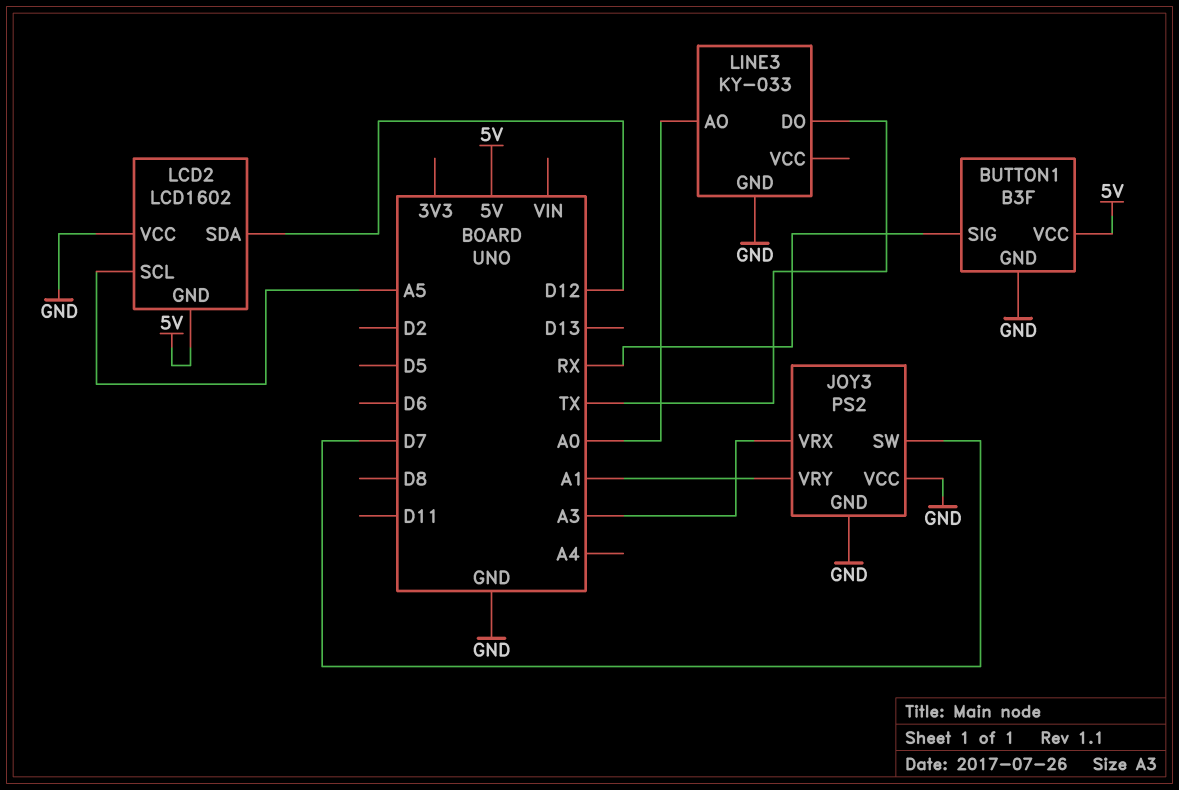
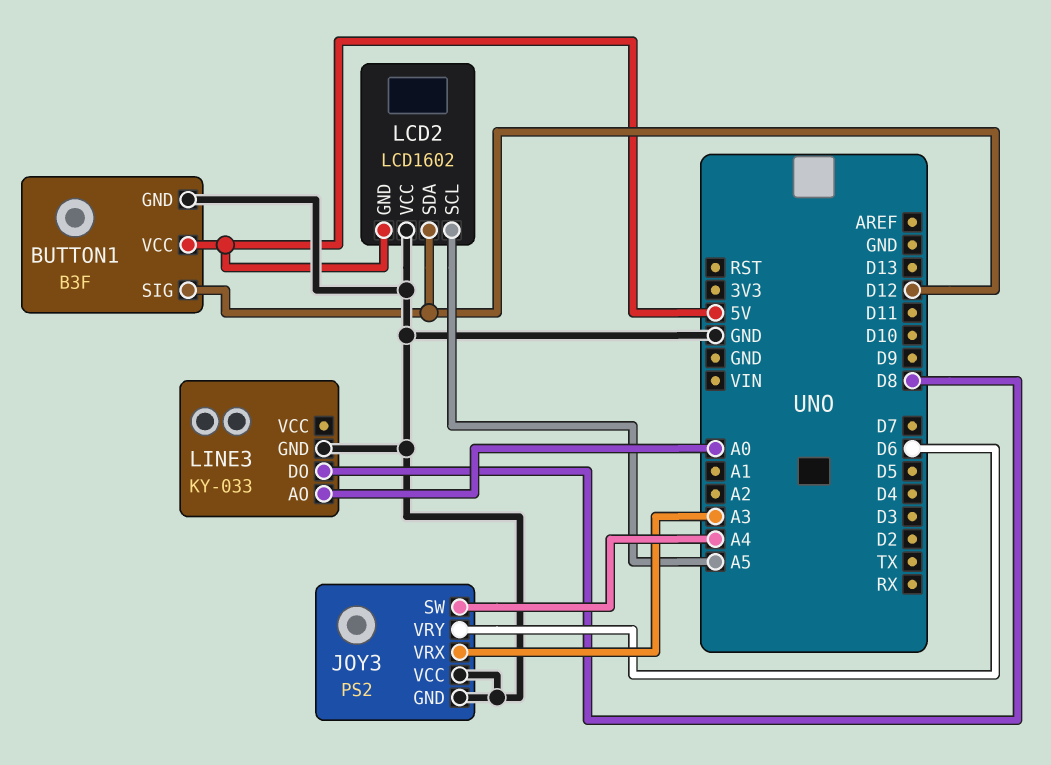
BUTTON1 pin SIG: RX -> D12
JOY3 pin SW: D7 -> A4
JOY3 pin VRY: A1 -> D6
LINE3 pin DO: TX -> D8

